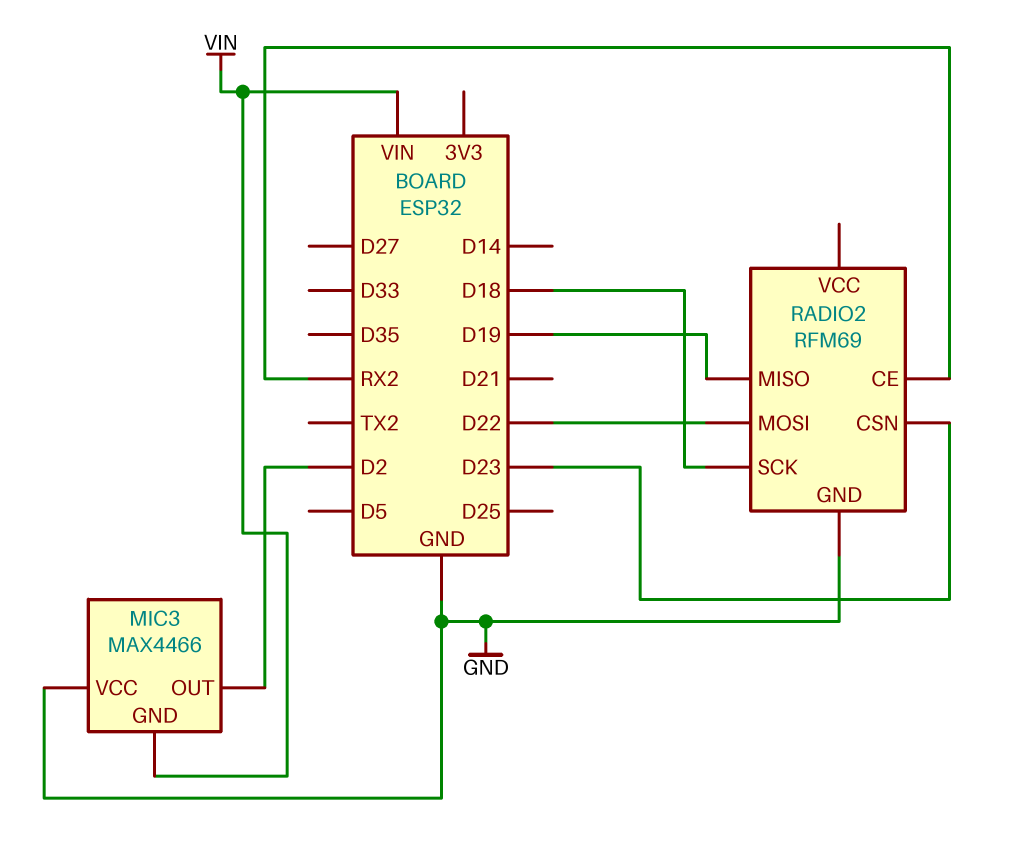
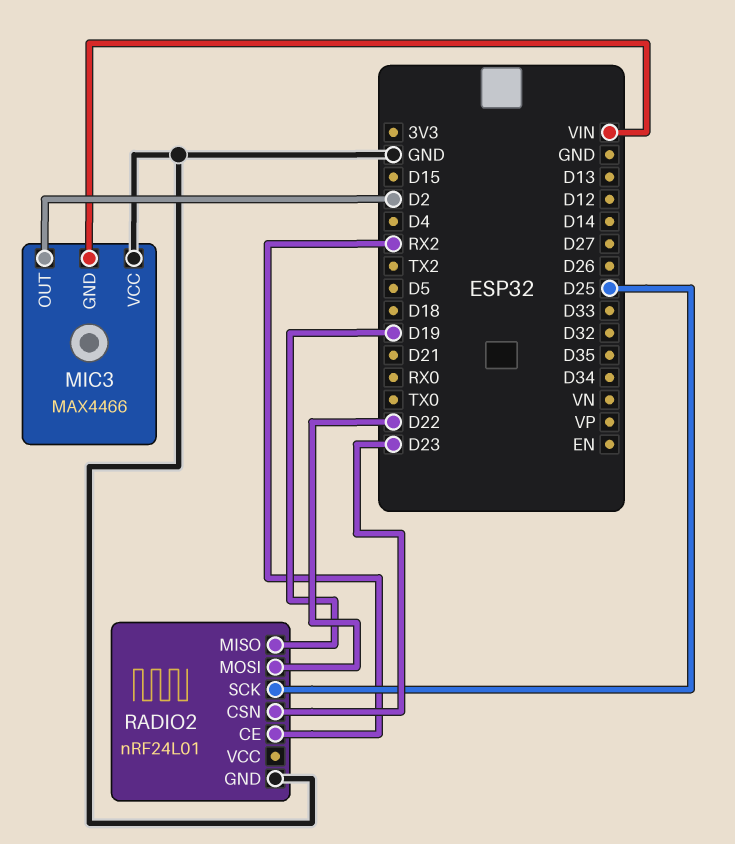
RADIO2: RFM69 -> nRF24L01
RADIO2 pin SCK: D18 -> D25

